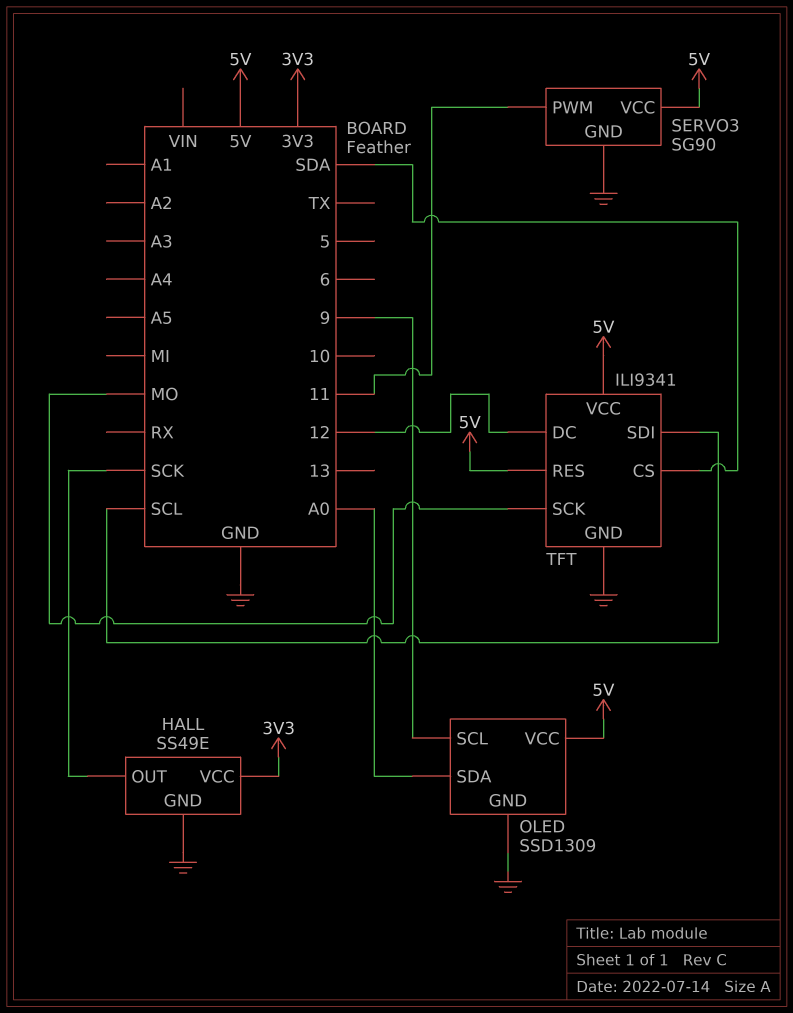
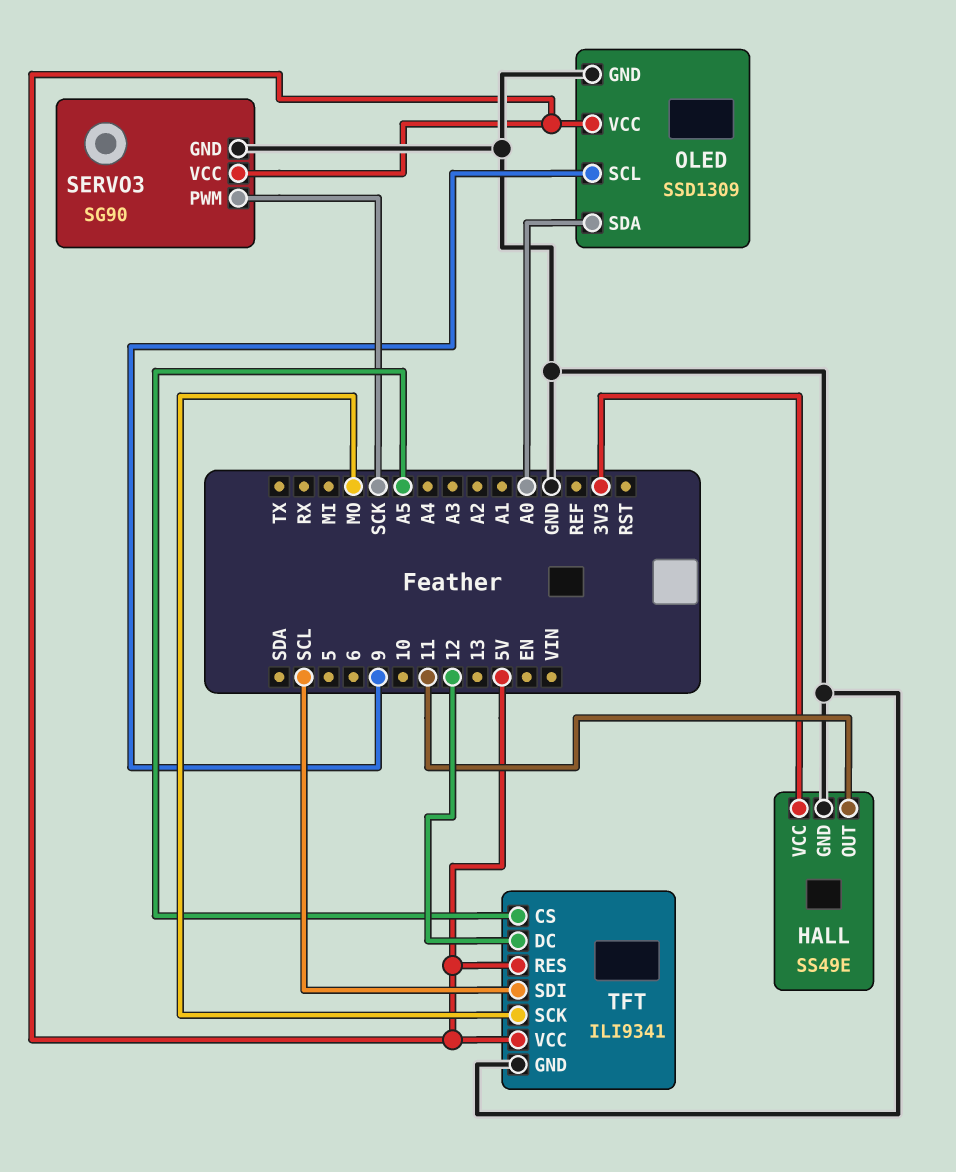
HALL pin OUT: SCK -> 11
SERVO3 pin PWM: 11 -> SCK
TFT pin CS: SDA -> A5

